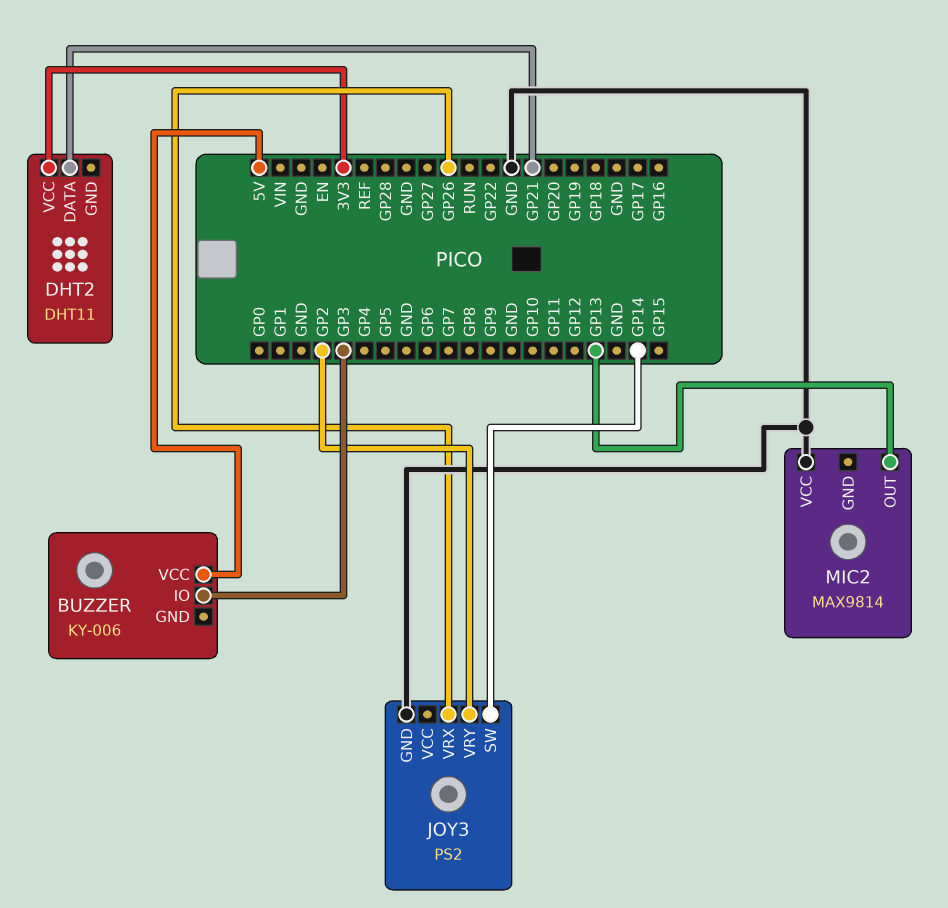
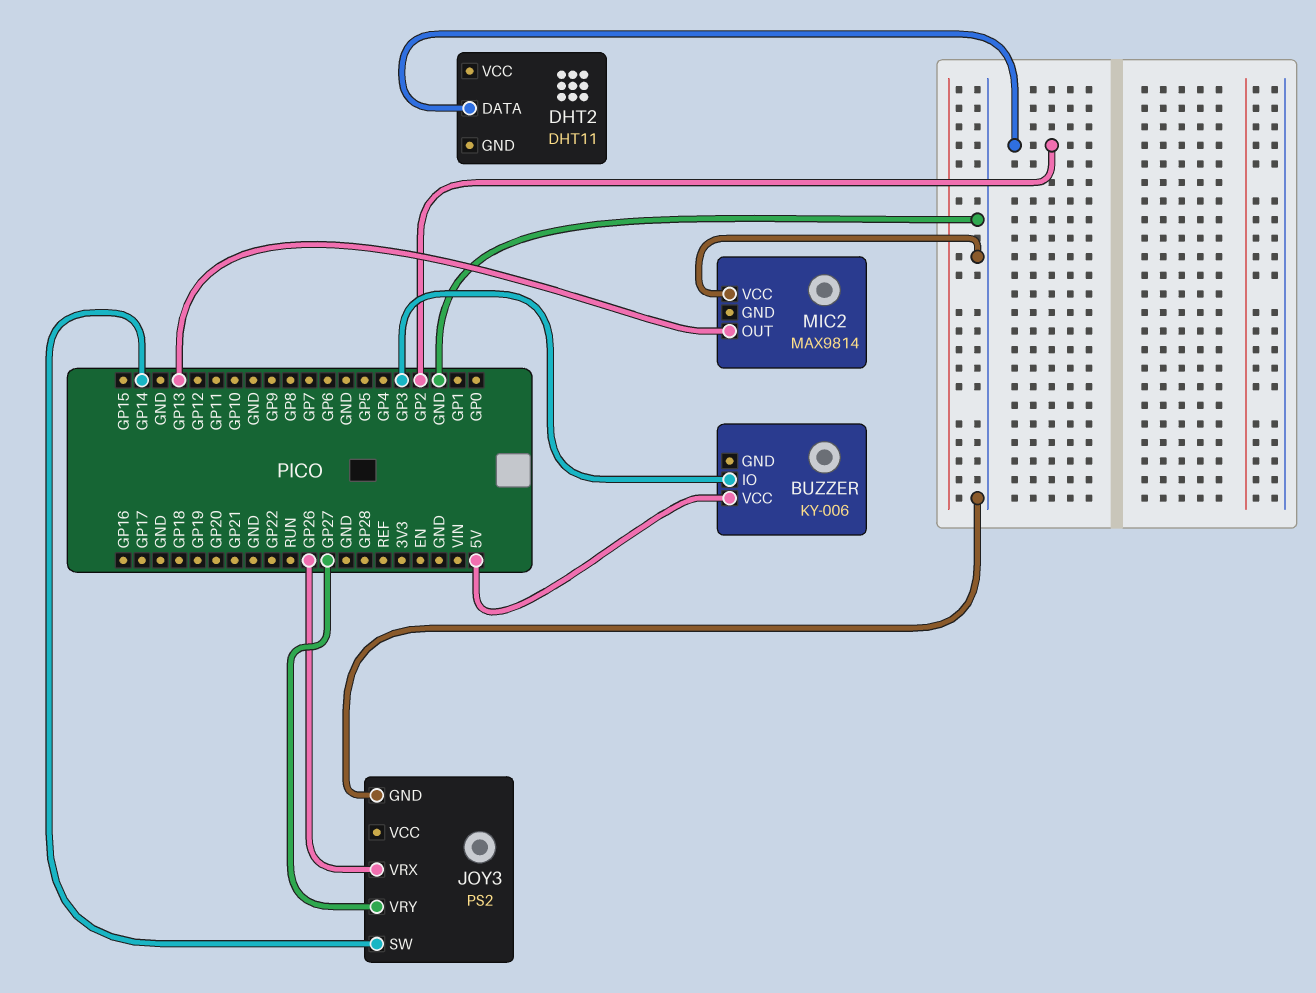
DHT2 pin DATA: GP21 -> GP2
DHT2 pin VCC: 3V3 -> none
JOY3 pin VRY: GP2 -> GP27

